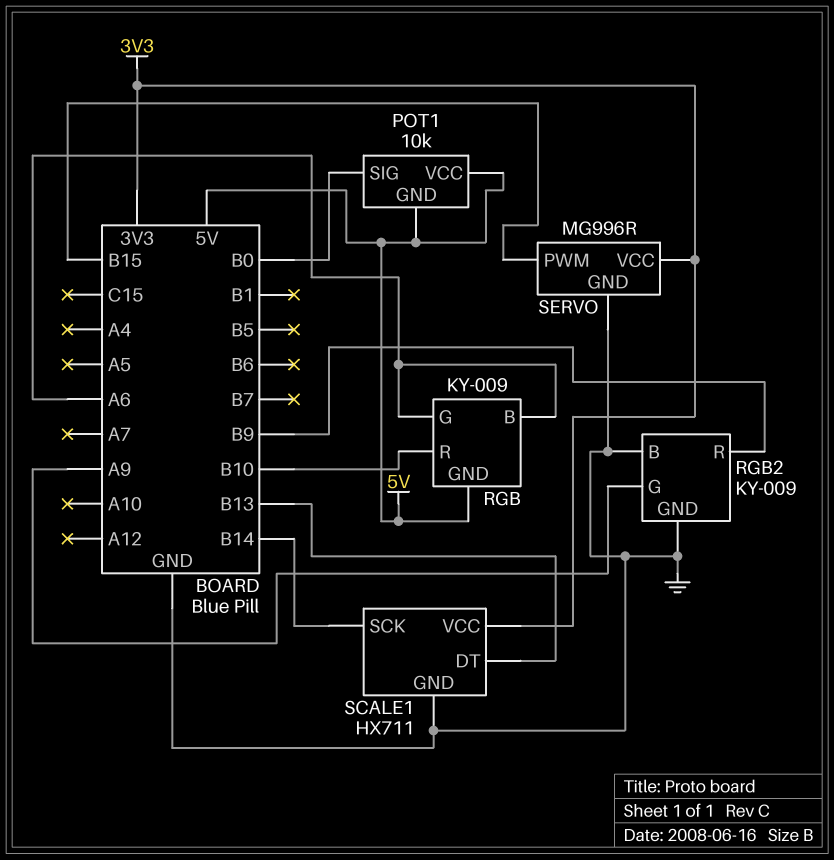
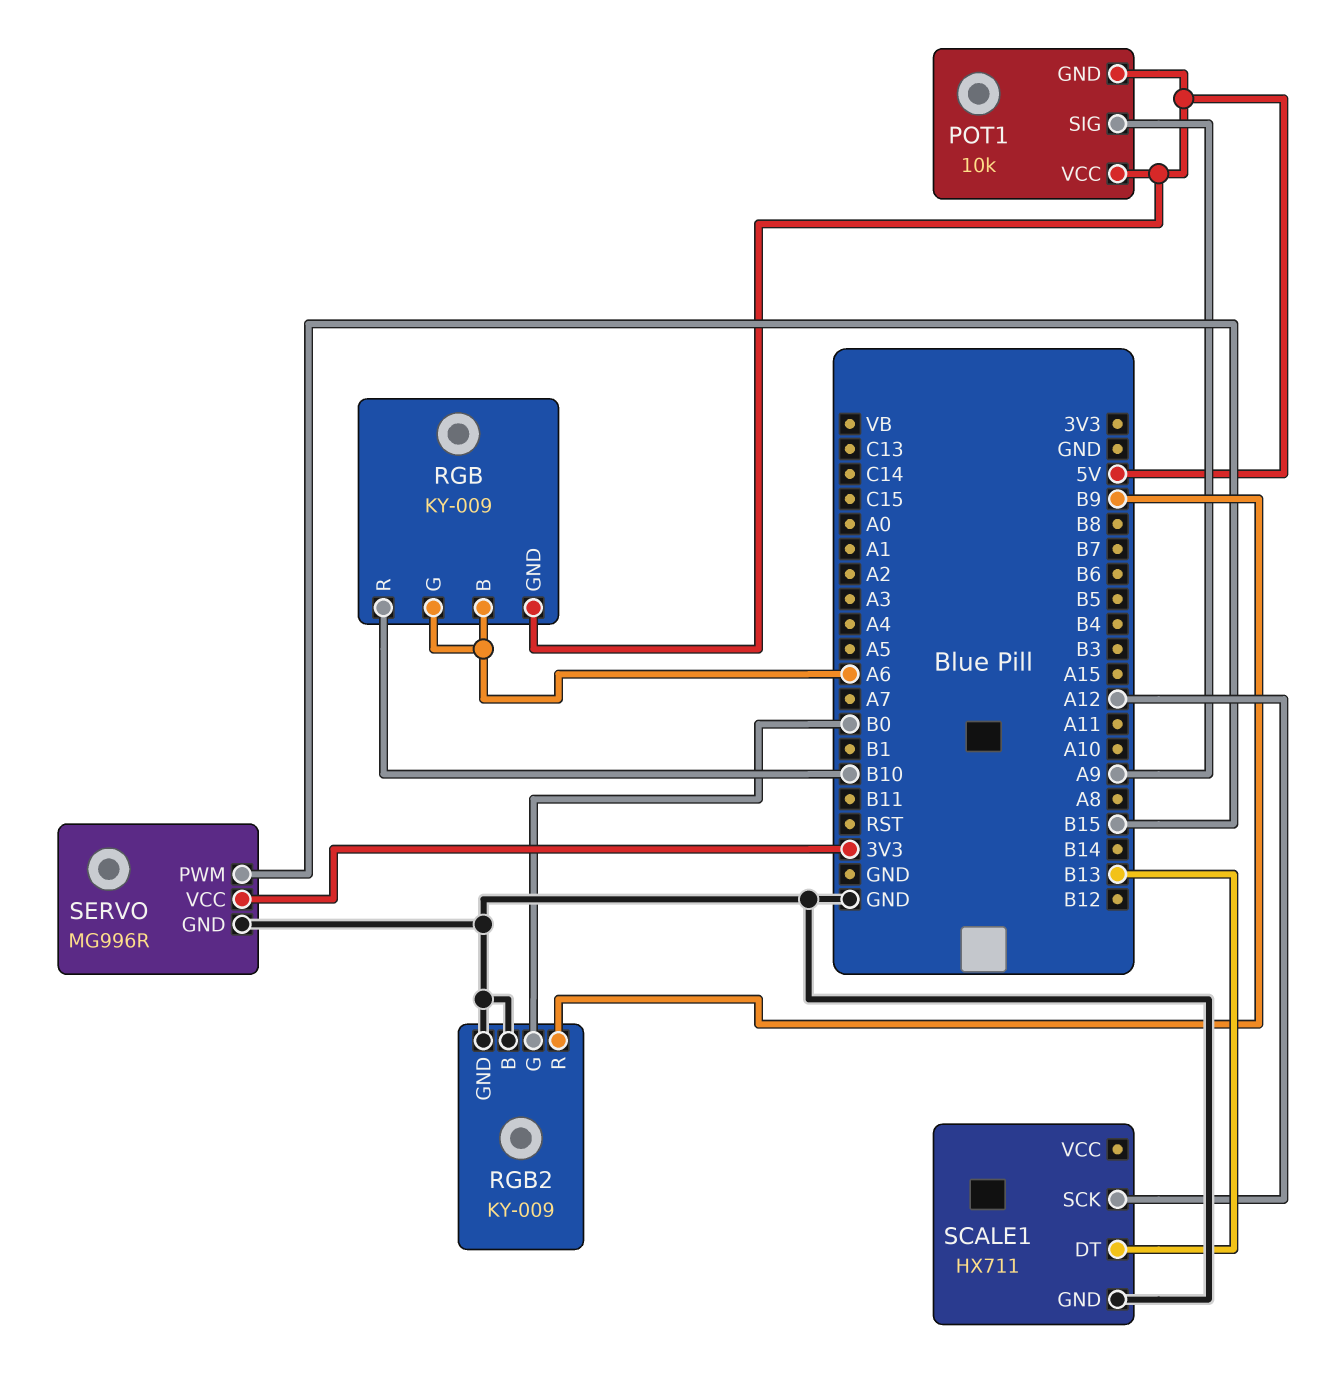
POT1 pin SIG: B0 -> A9
RGB2 pin G: A9 -> B0
SCALE1 pin SCK: B14 -> A12
SCALE1 pin VCC: 3V3 -> none

